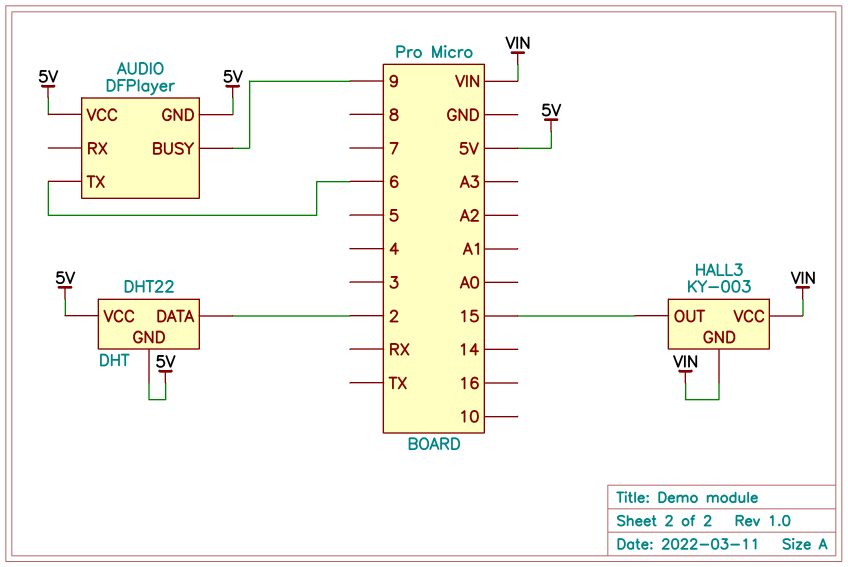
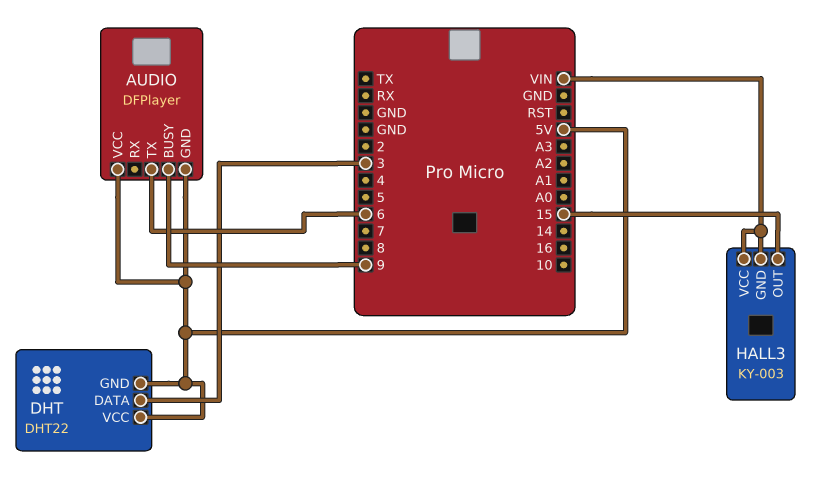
DHT pin DATA: 2 -> 3

